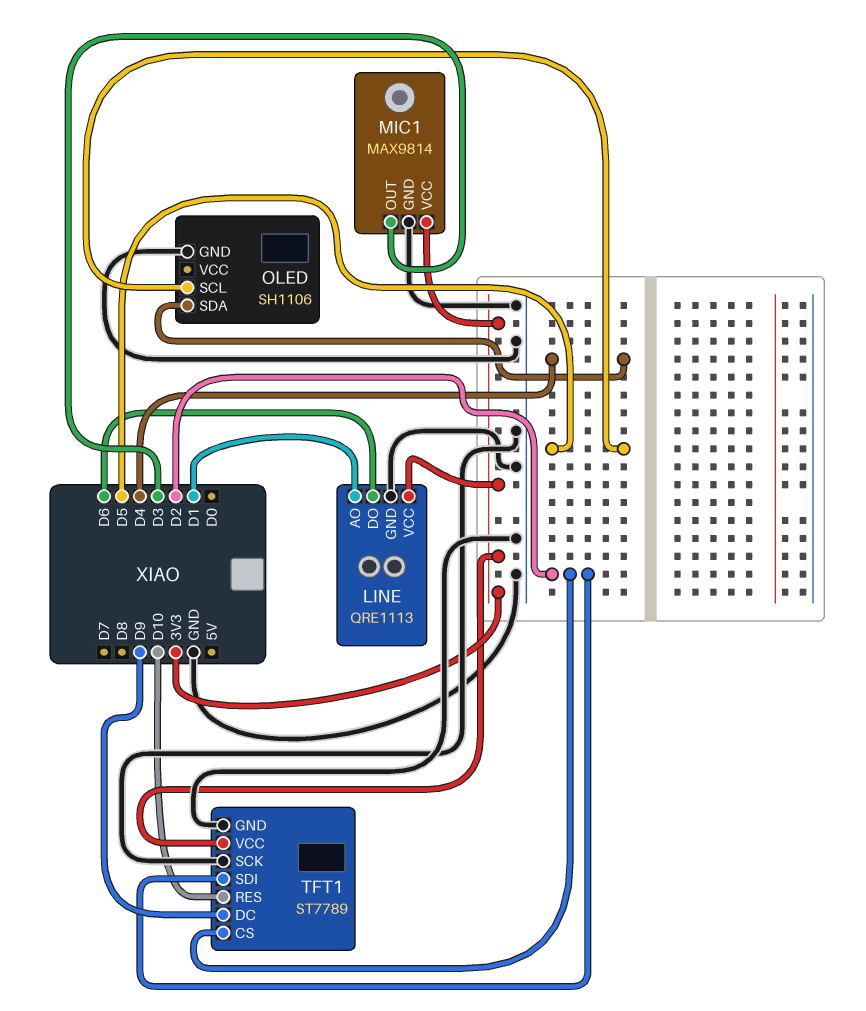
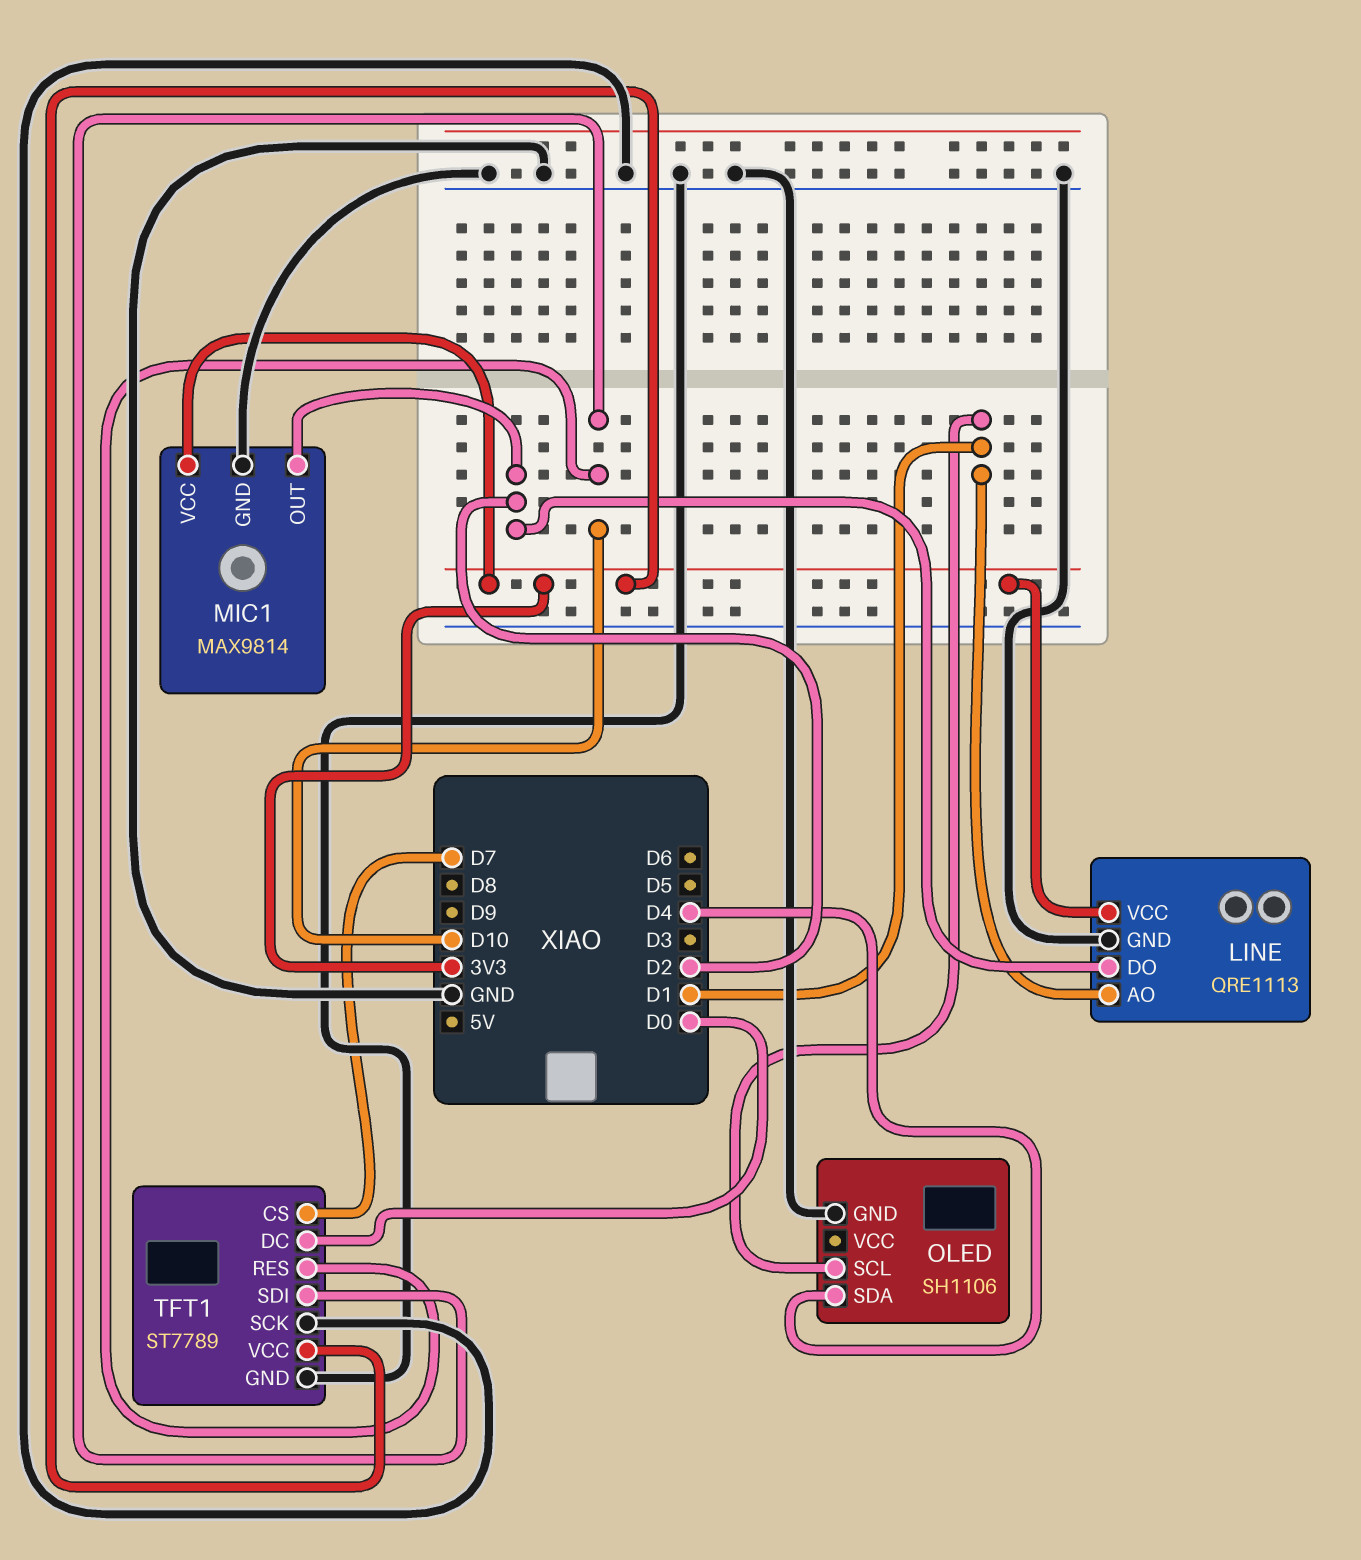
LINE pin DO: D6 -> D2
MIC1 pin OUT: D3 -> D2
OLED pin SCL: D5 -> D1
TFT1 pin CS: D2 -> D7
TFT1 pin DC: D9 -> D0
TFT1 pin SDI: D2 -> D10

